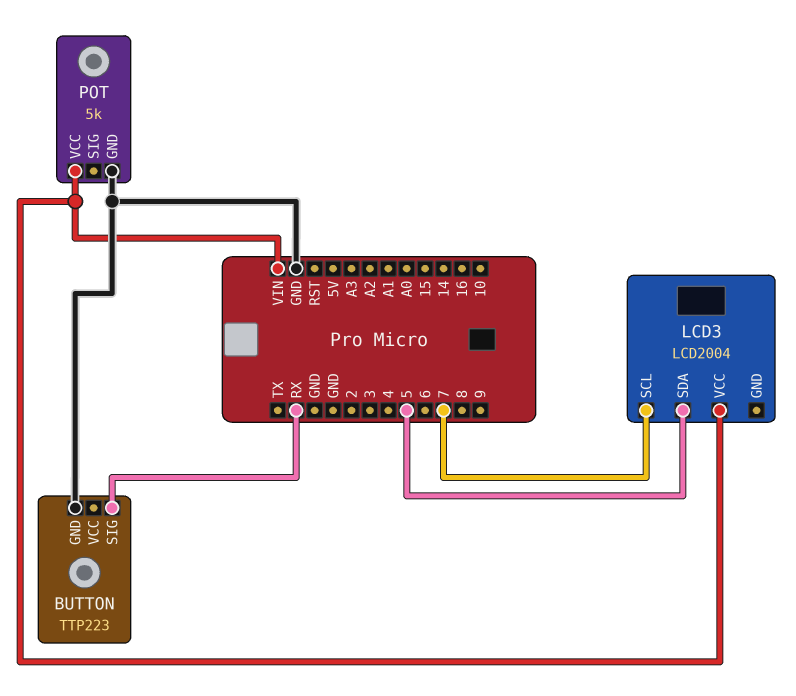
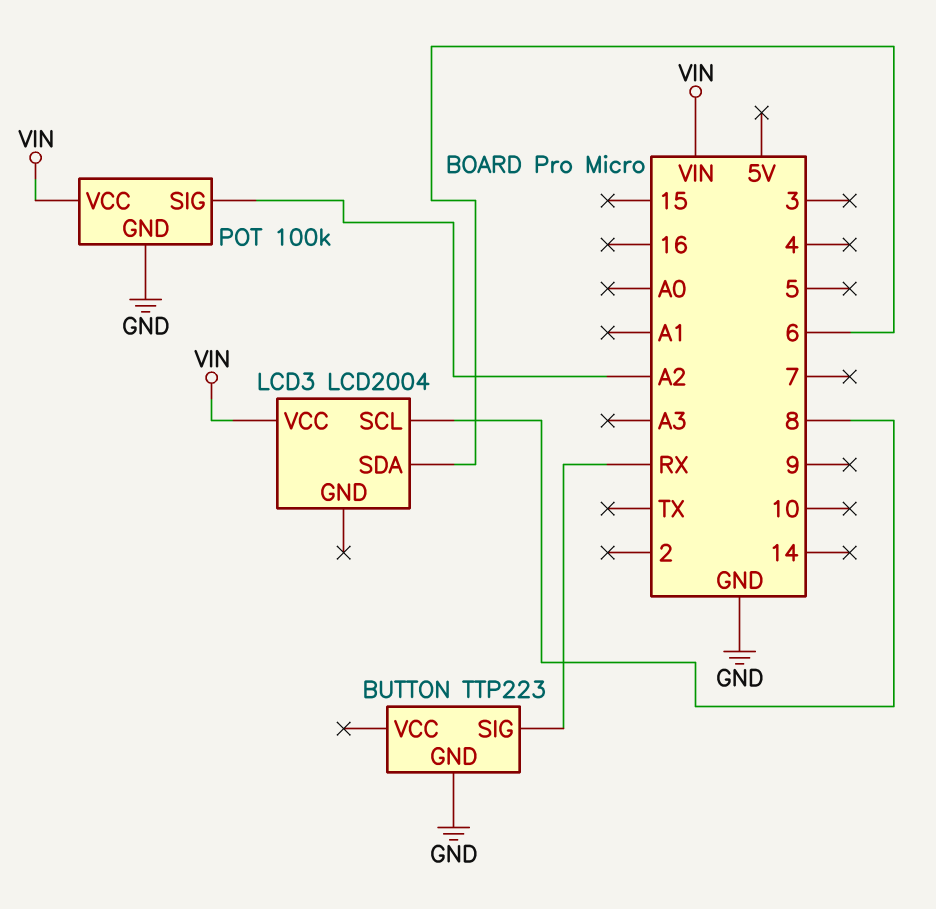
LCD3 pin SCL: 7 -> 8
LCD3 pin SDA: 5 -> 6
POT: 5k -> 100k
POT pin SIG: none -> A2

